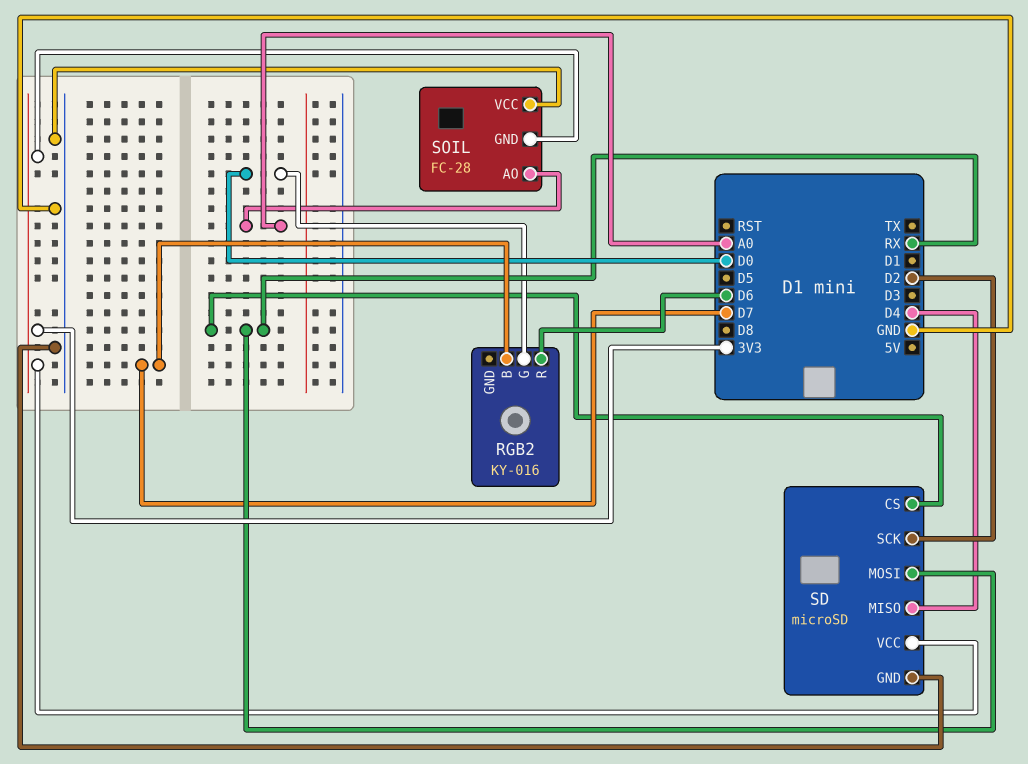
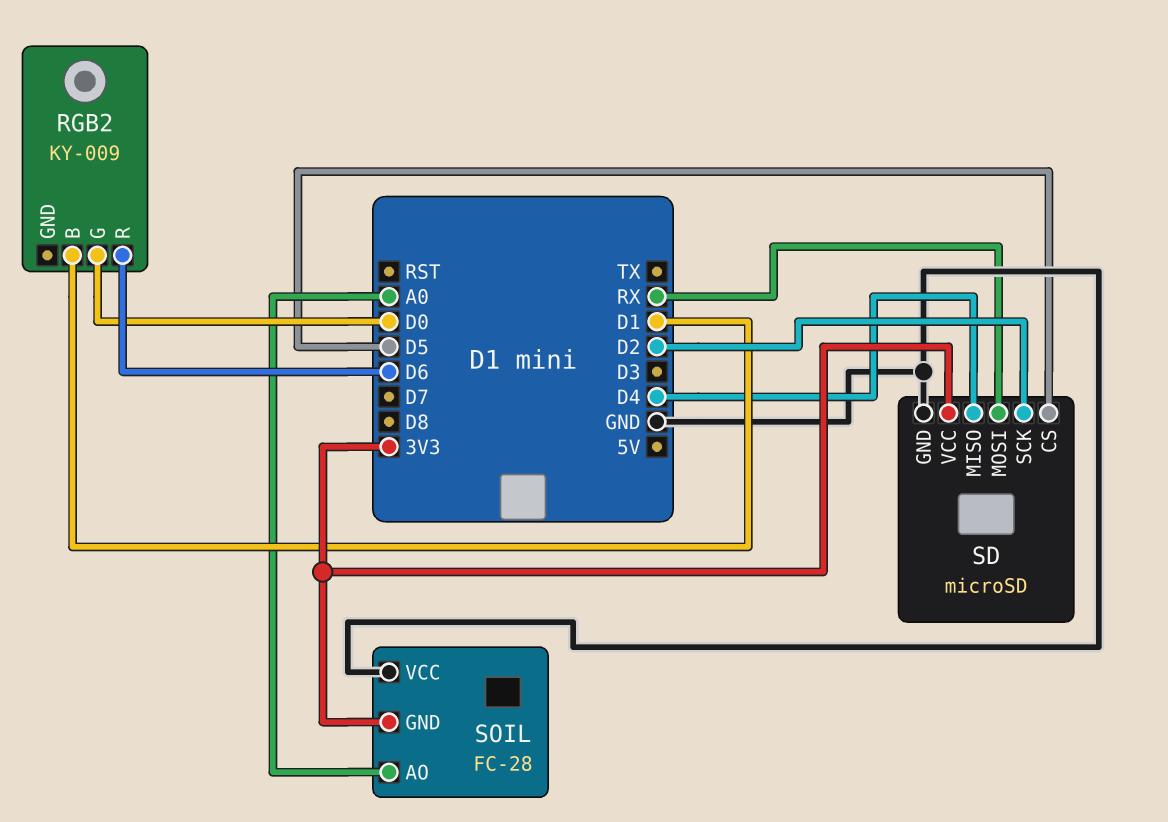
RGB2: KY-016 -> KY-009
RGB2 pin B: D7 -> D1
SD pin CS: RX -> D5

